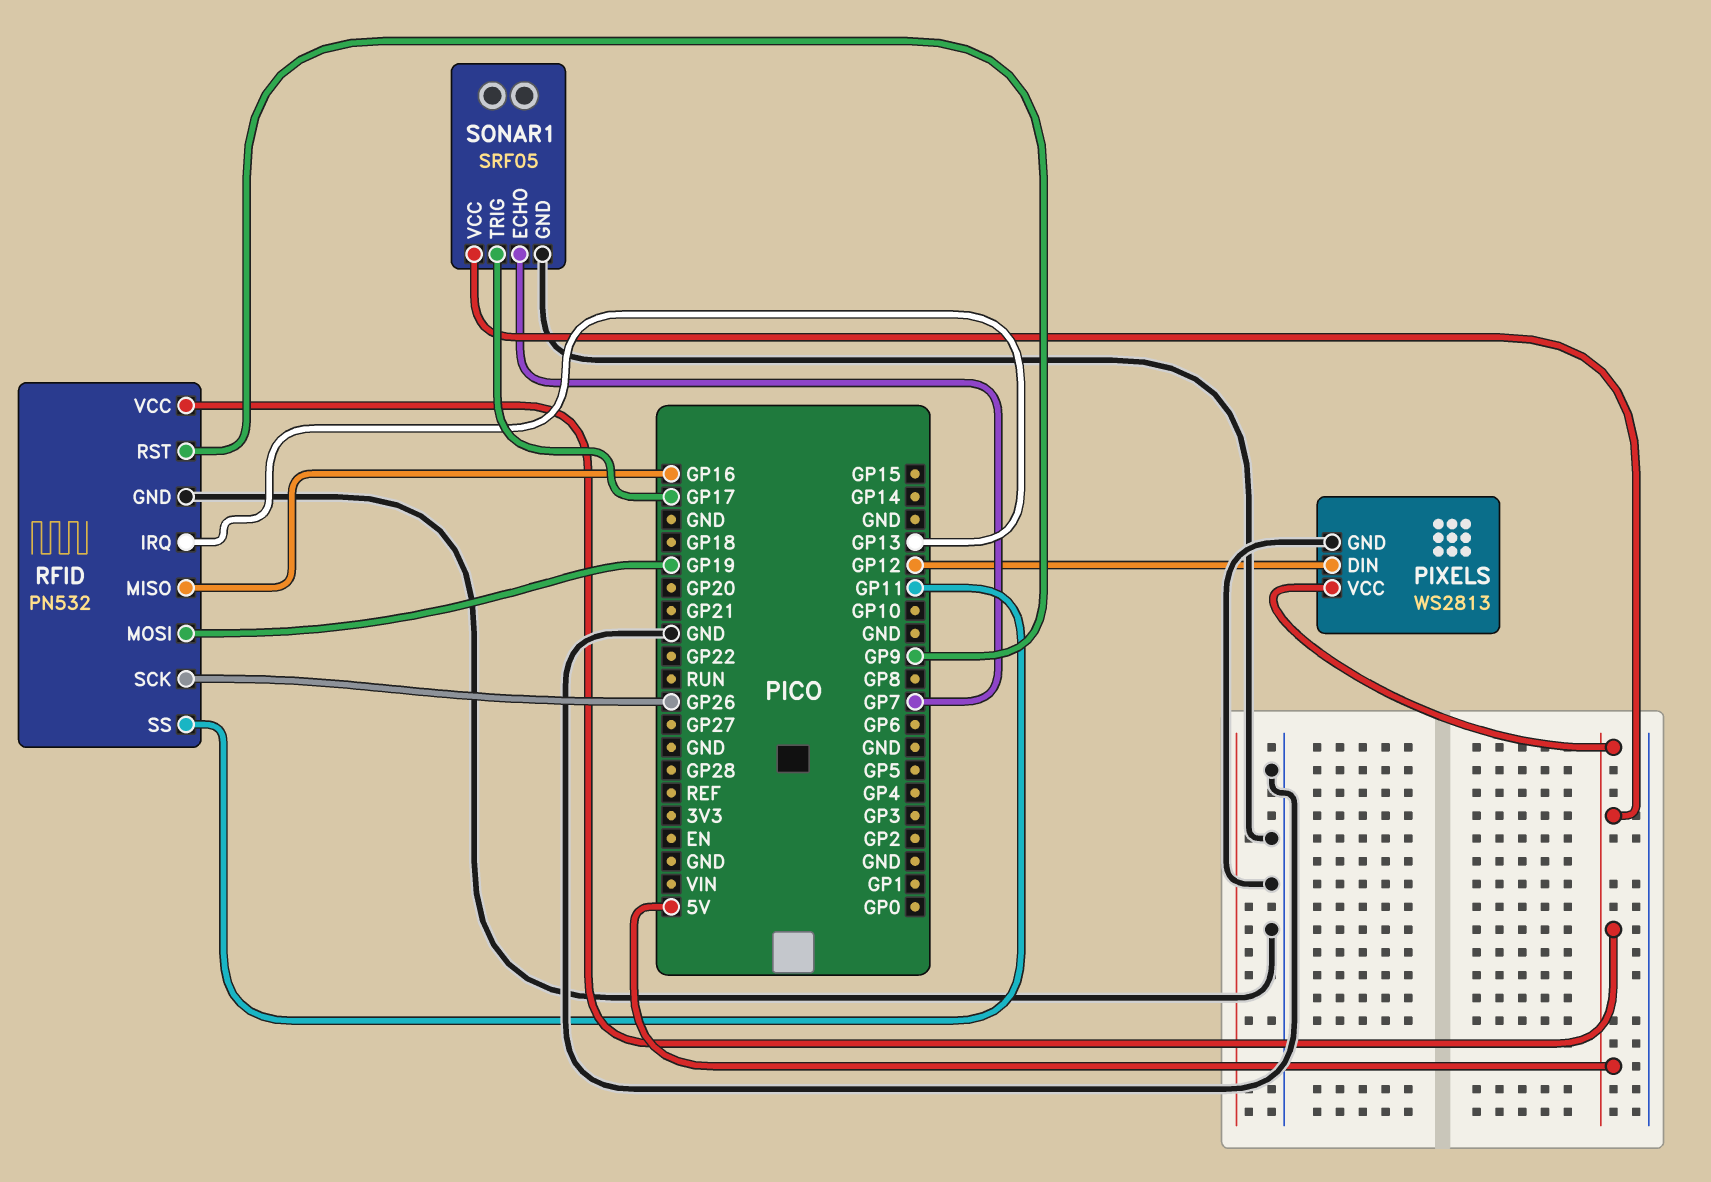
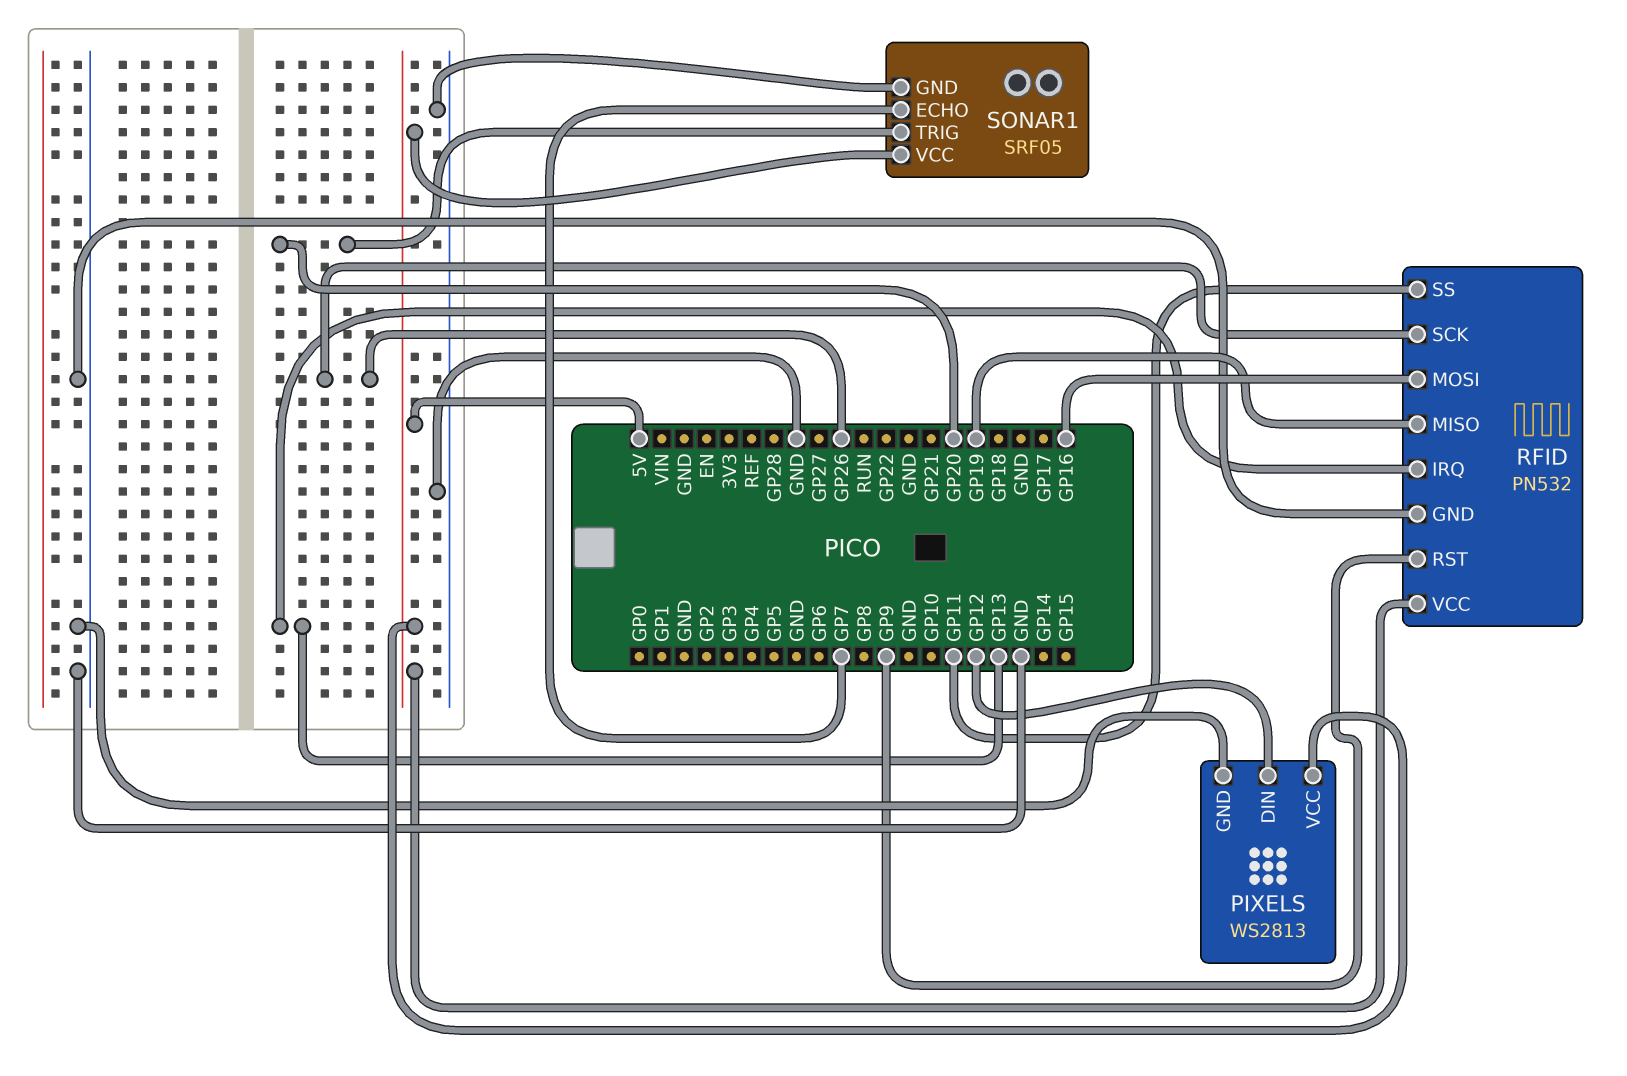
RFID pin MISO: GP16 -> GP19
RFID pin MOSI: GP19 -> GP16
SONAR1 pin TRIG: GP17 -> GP20

